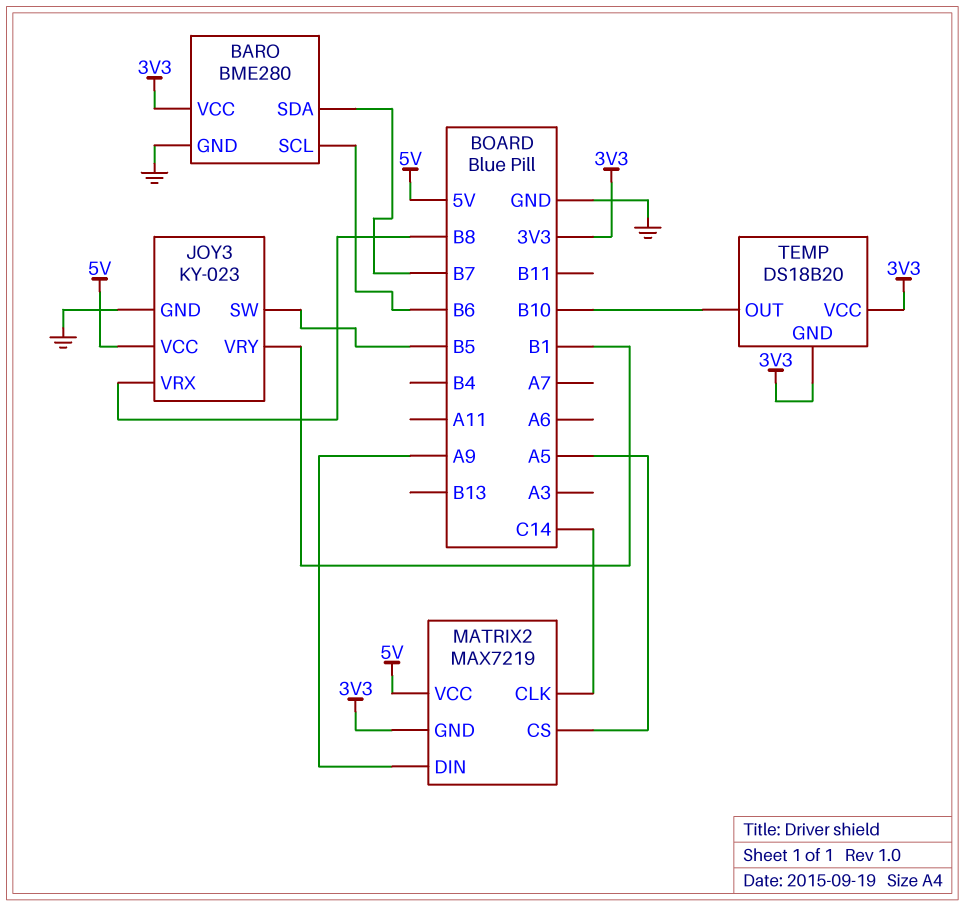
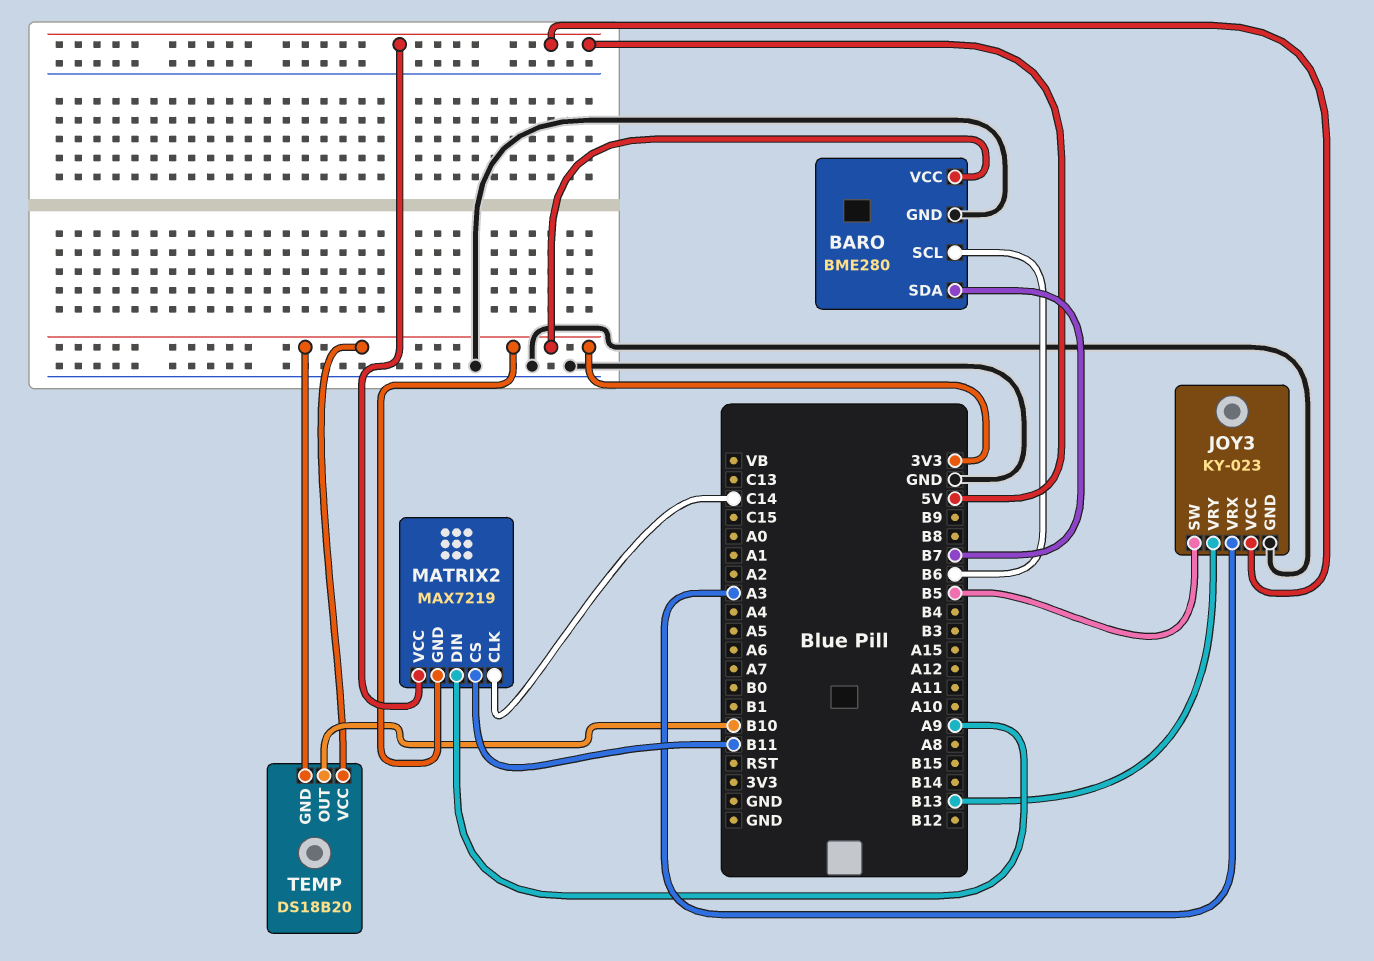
JOY3 pin VRX: B8 -> A3
JOY3 pin VRY: B1 -> B13
MATRIX2 pin CS: A5 -> B11

